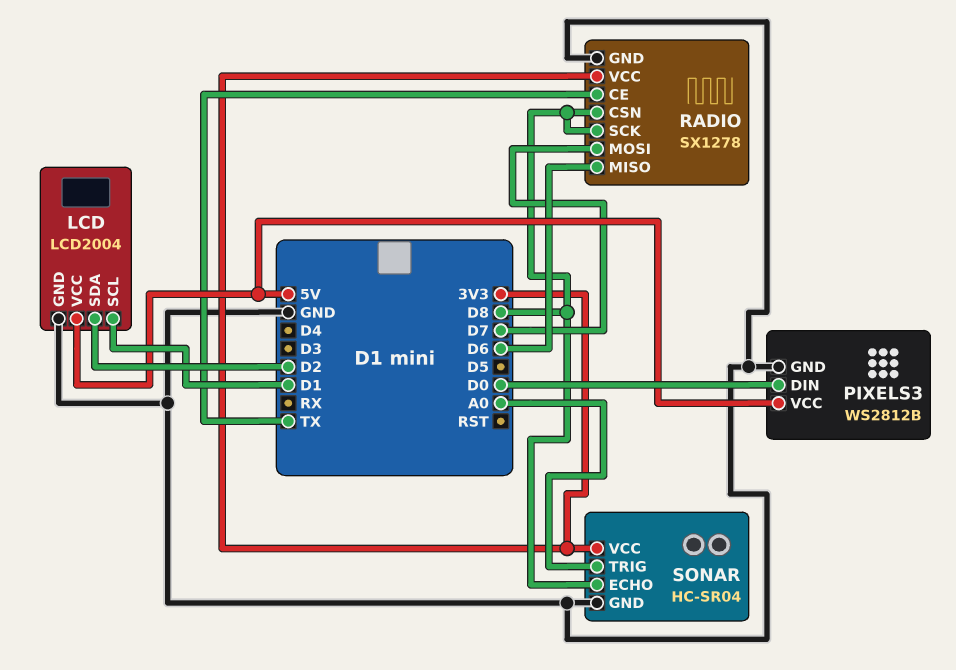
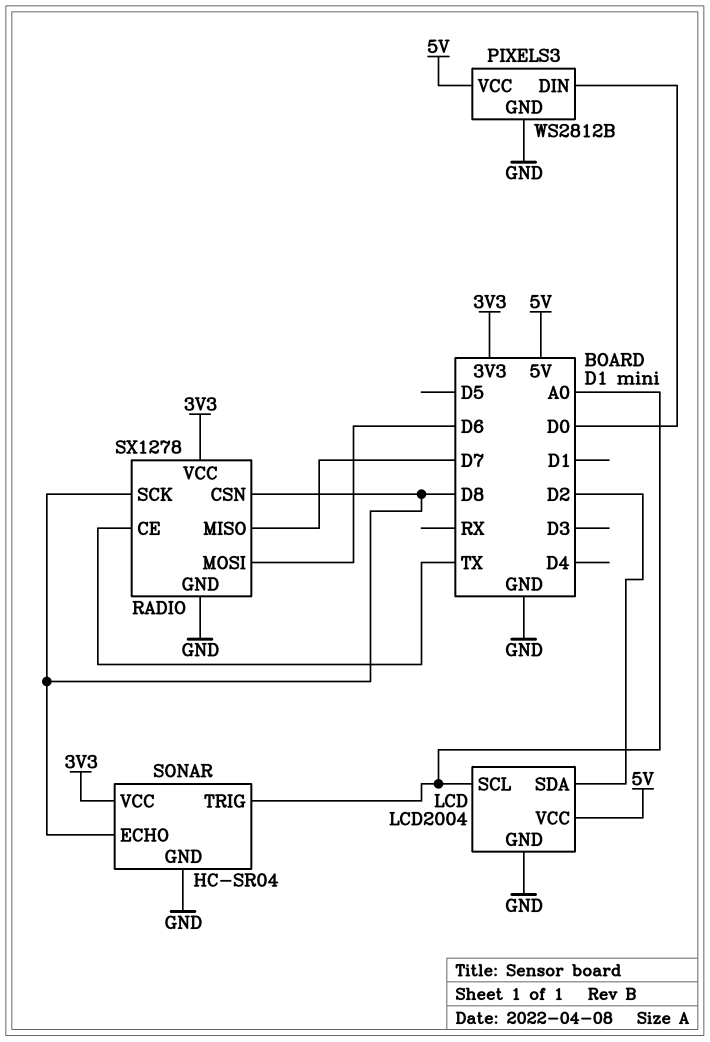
LCD pin SCL: D1 -> A0
RADIO pin MISO: D6 -> D7
RADIO pin MOSI: D7 -> D6

